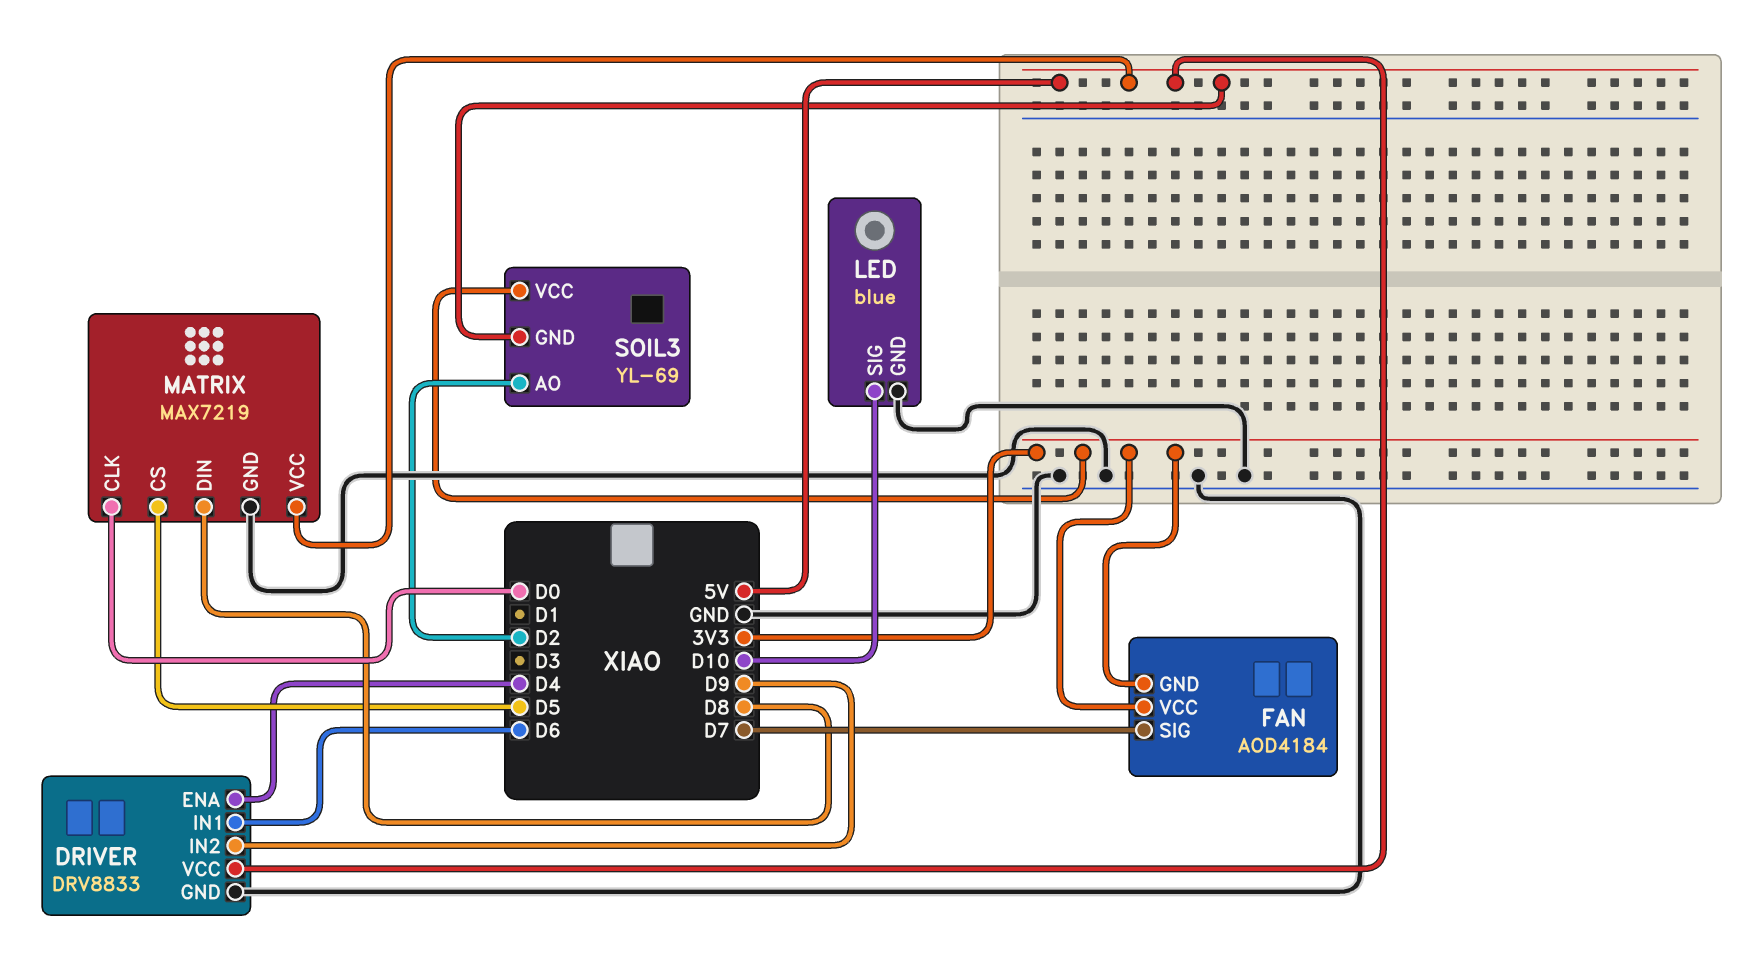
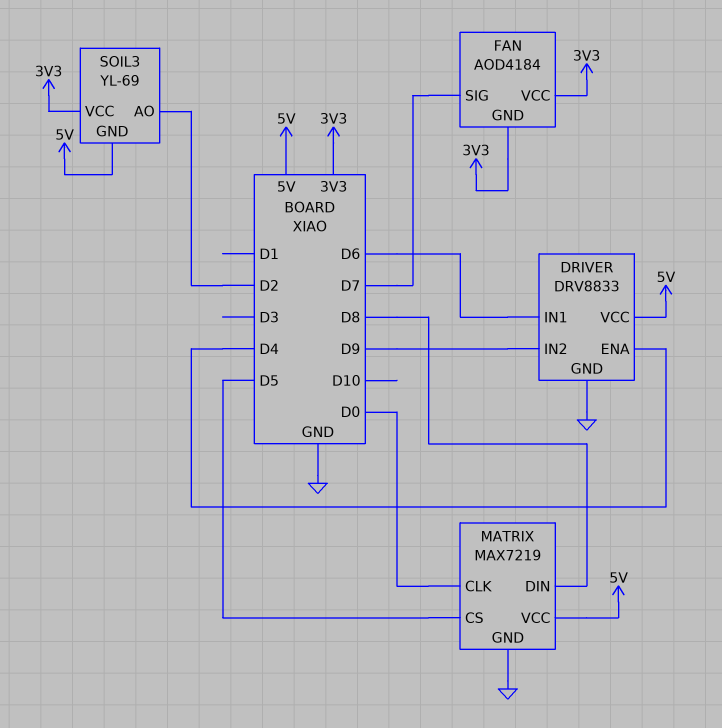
LED: blue -> none
LED pin GND: GND -> none
LED pin SIG: D10 -> none

